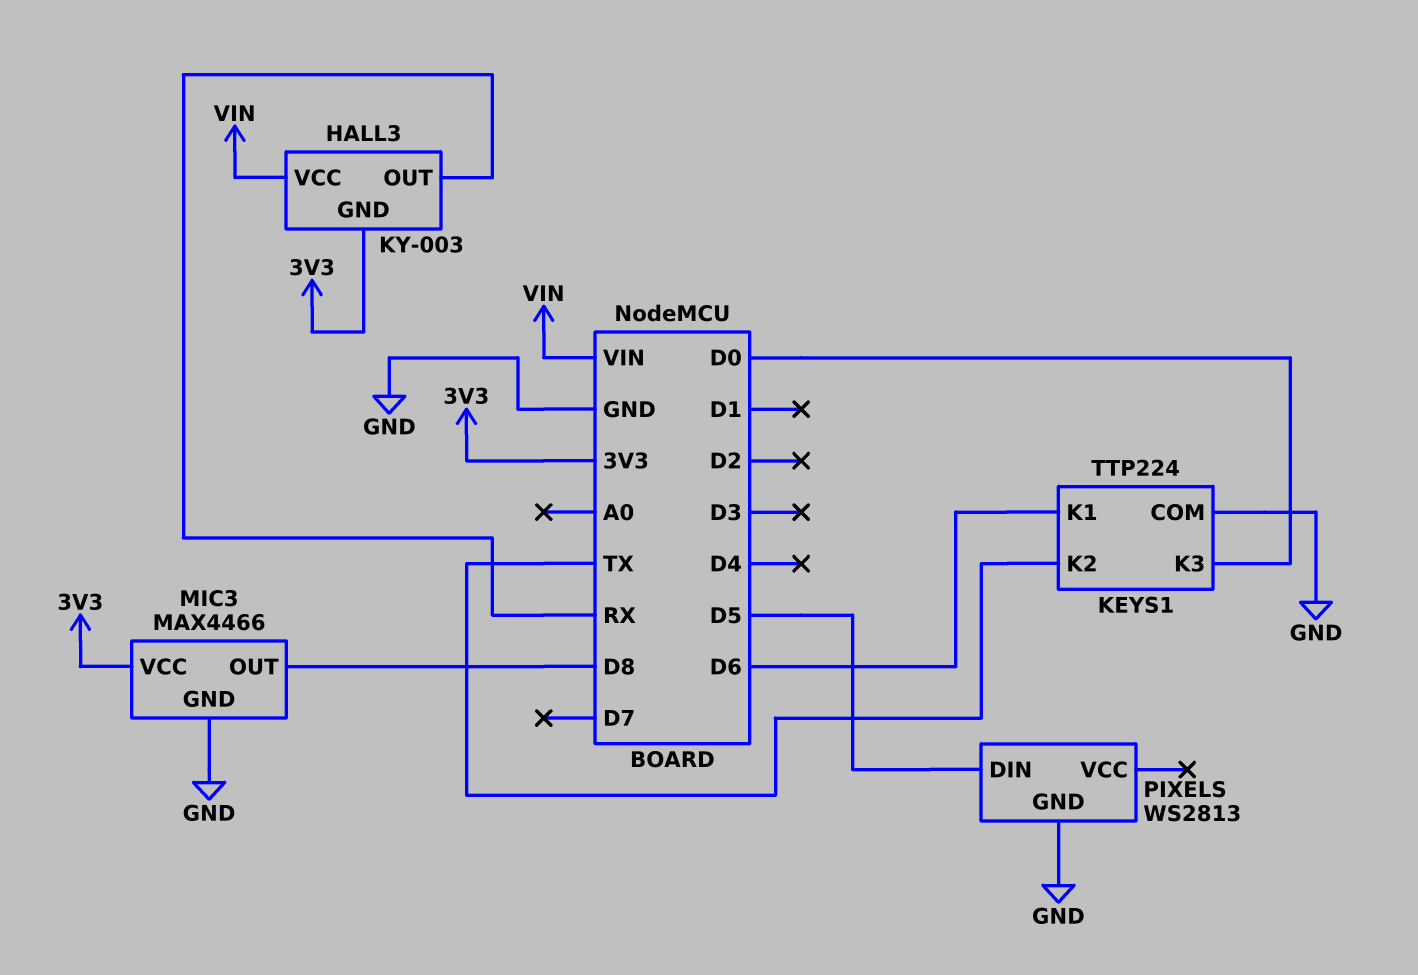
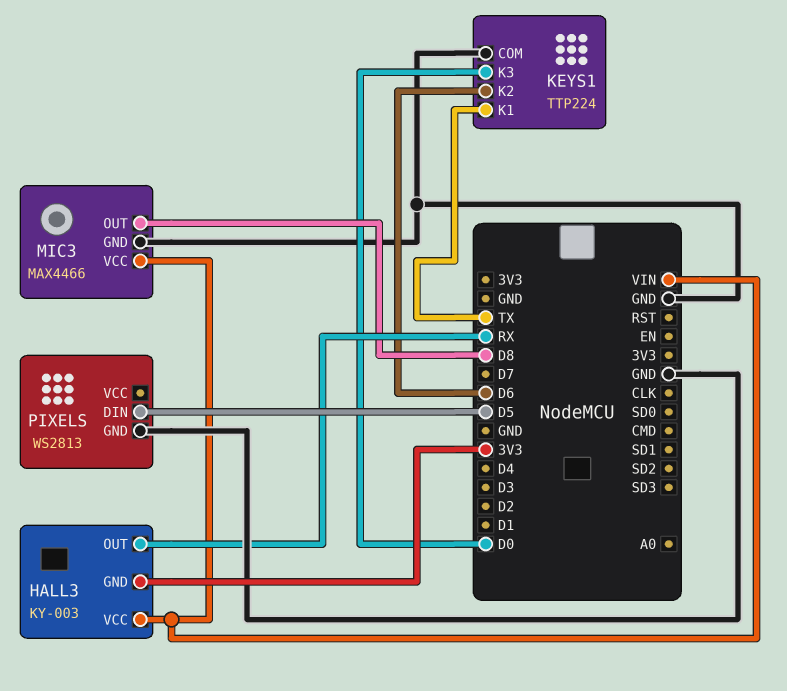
KEYS1 pin K1: D6 -> TX
KEYS1 pin K2: TX -> D6
MIC3 pin VCC: 3V3 -> VIN

